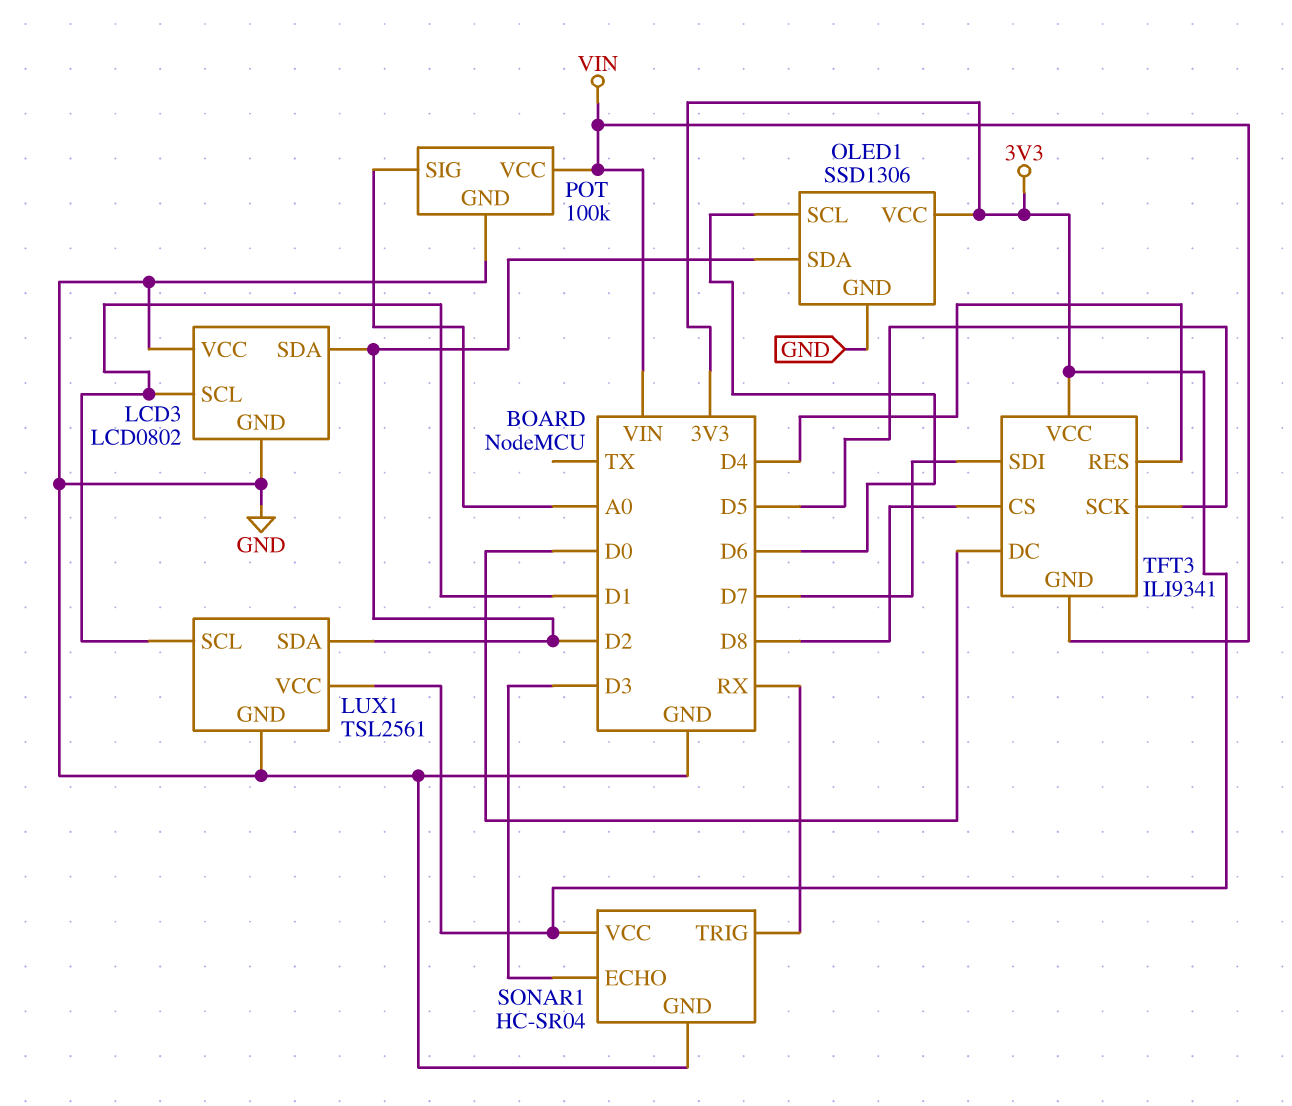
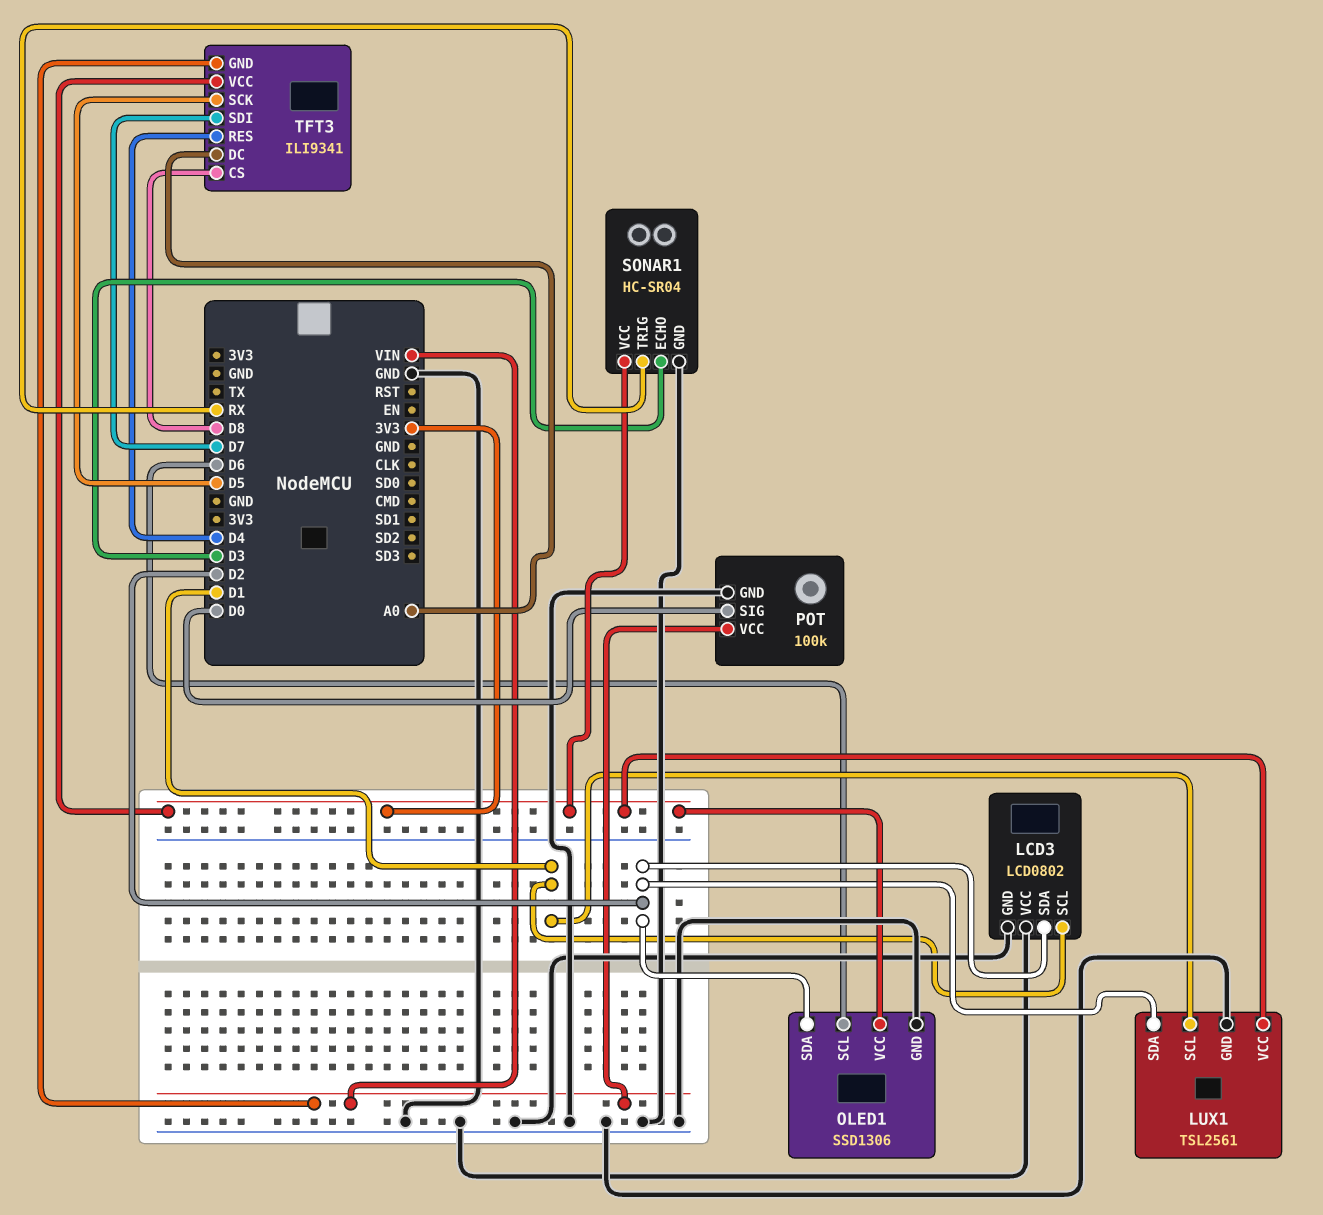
POT pin SIG: A0 -> D0
TFT3 pin DC: D0 -> A0

